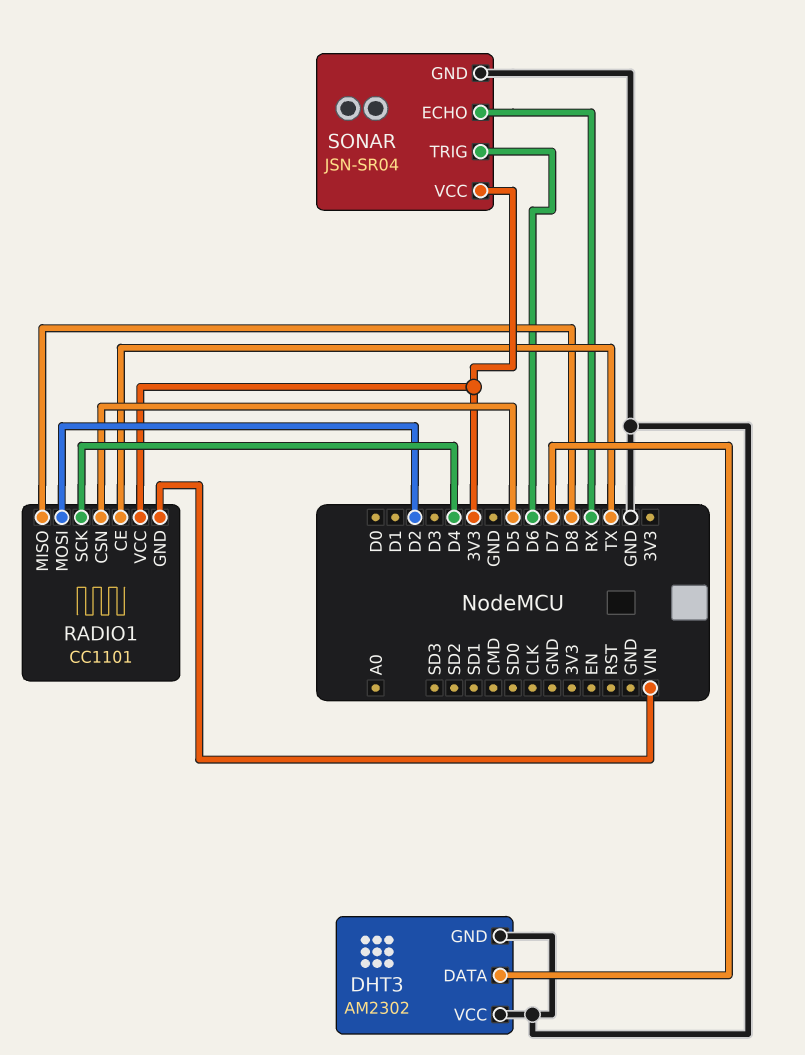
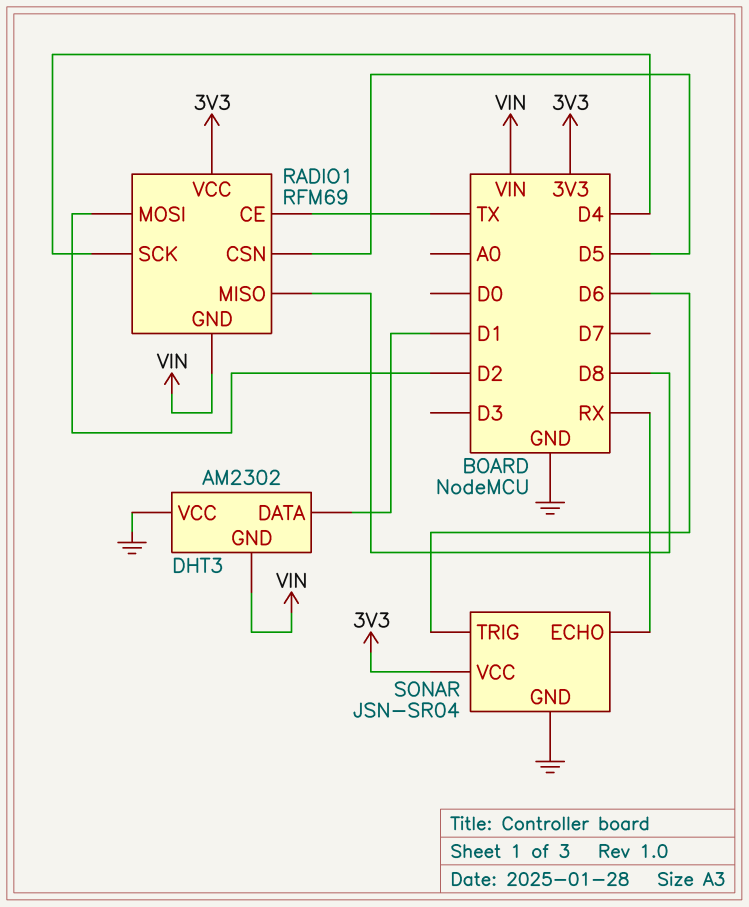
DHT3 pin DATA: D7 -> D1
DHT3 pin GND: GND -> VIN
RADIO1: CC1101 -> RFM69

